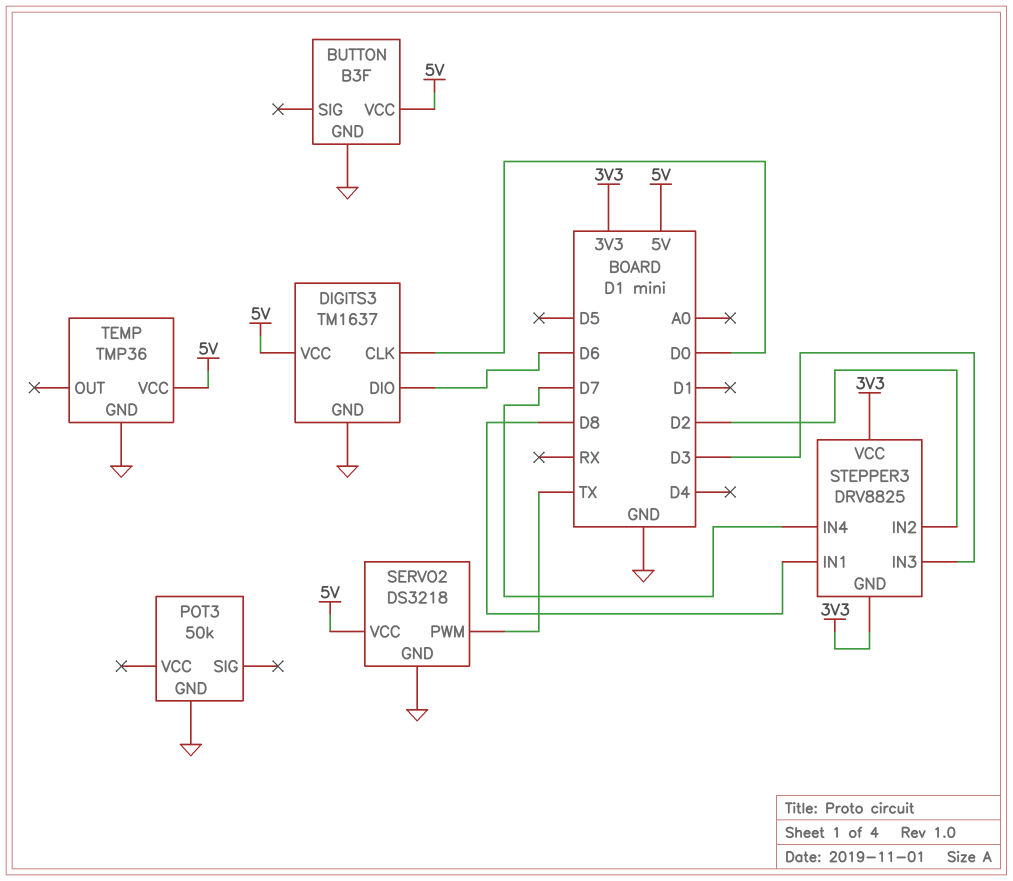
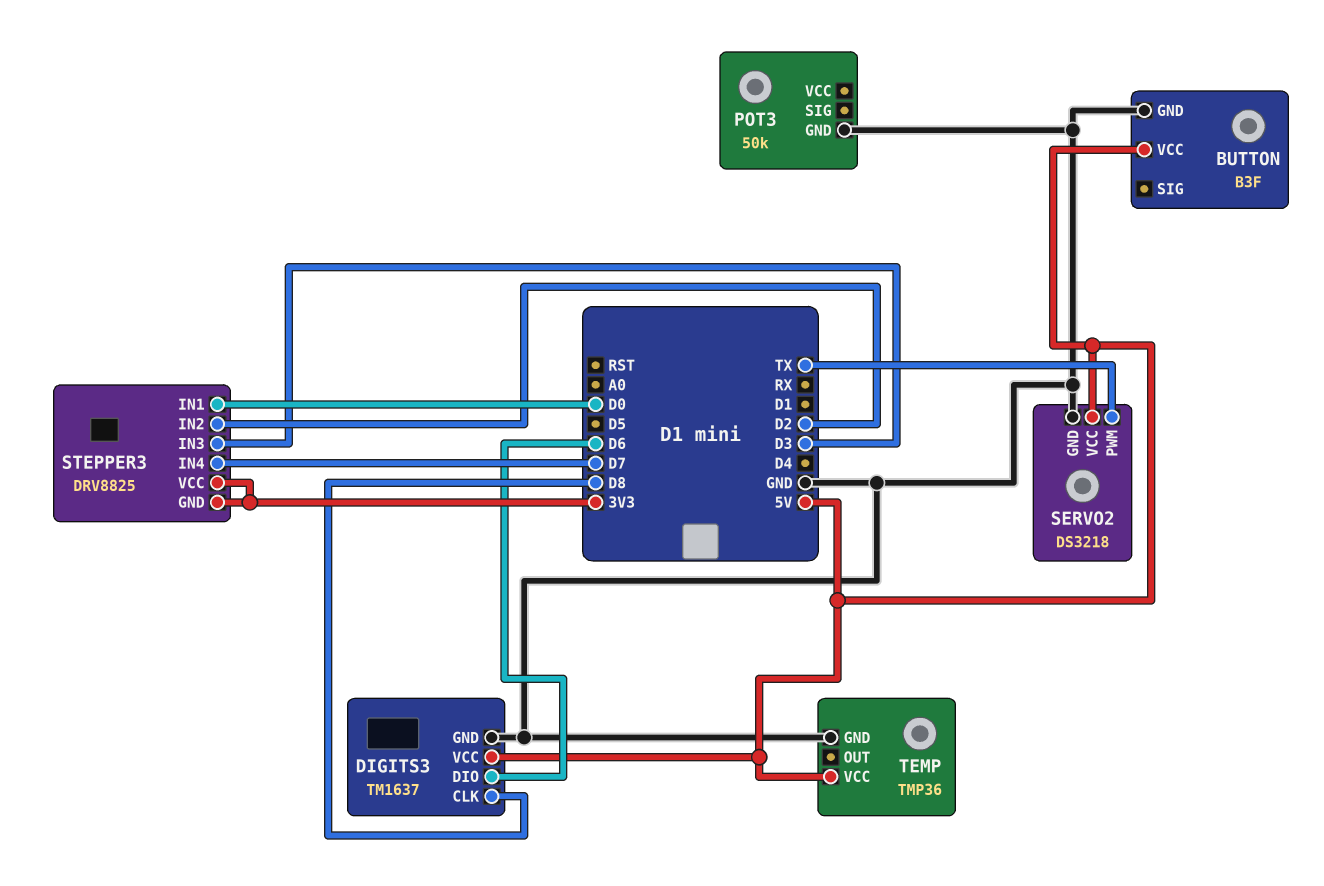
DIGITS3 pin CLK: D0 -> D8
STEPPER3 pin IN1: D8 -> D0

